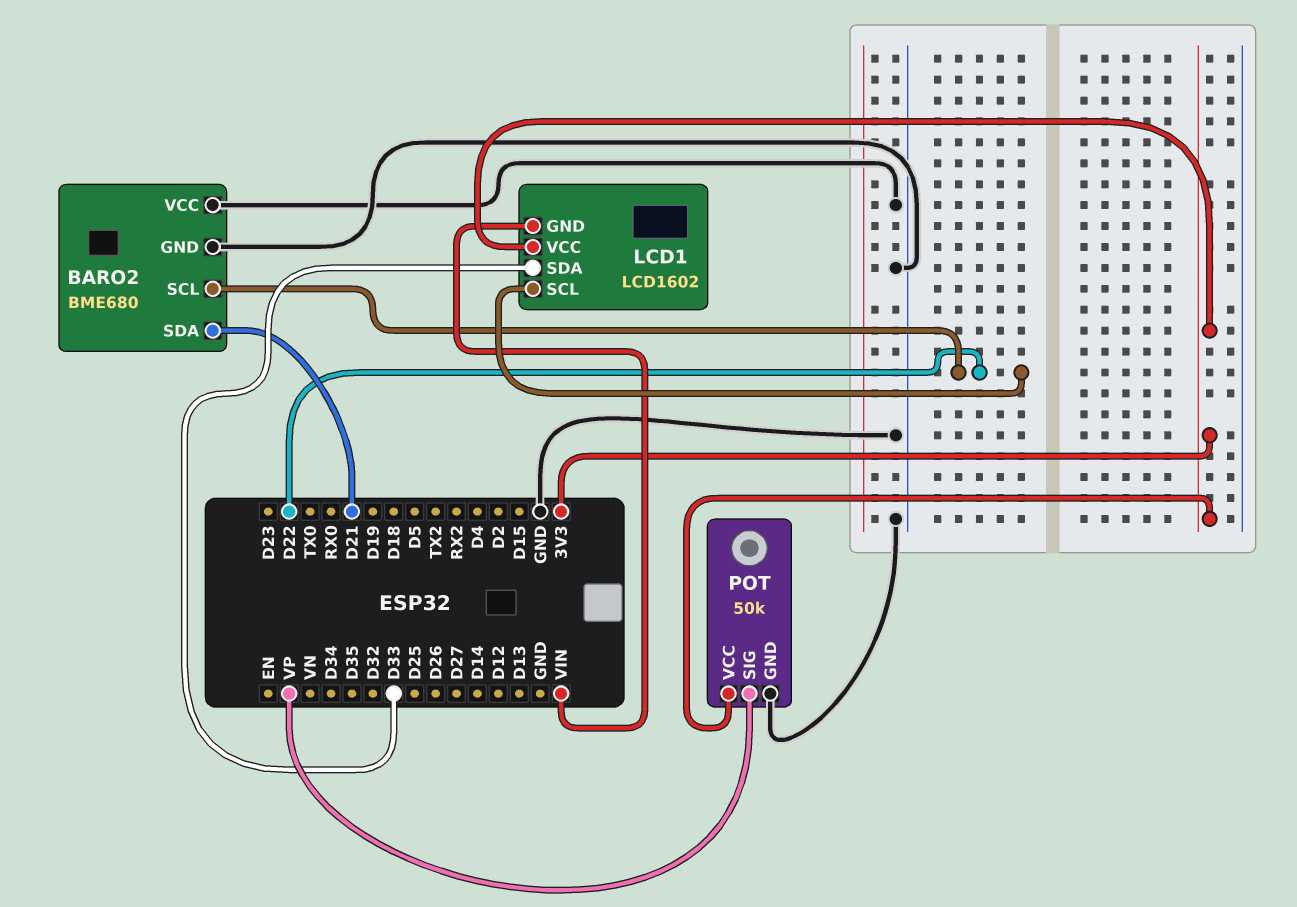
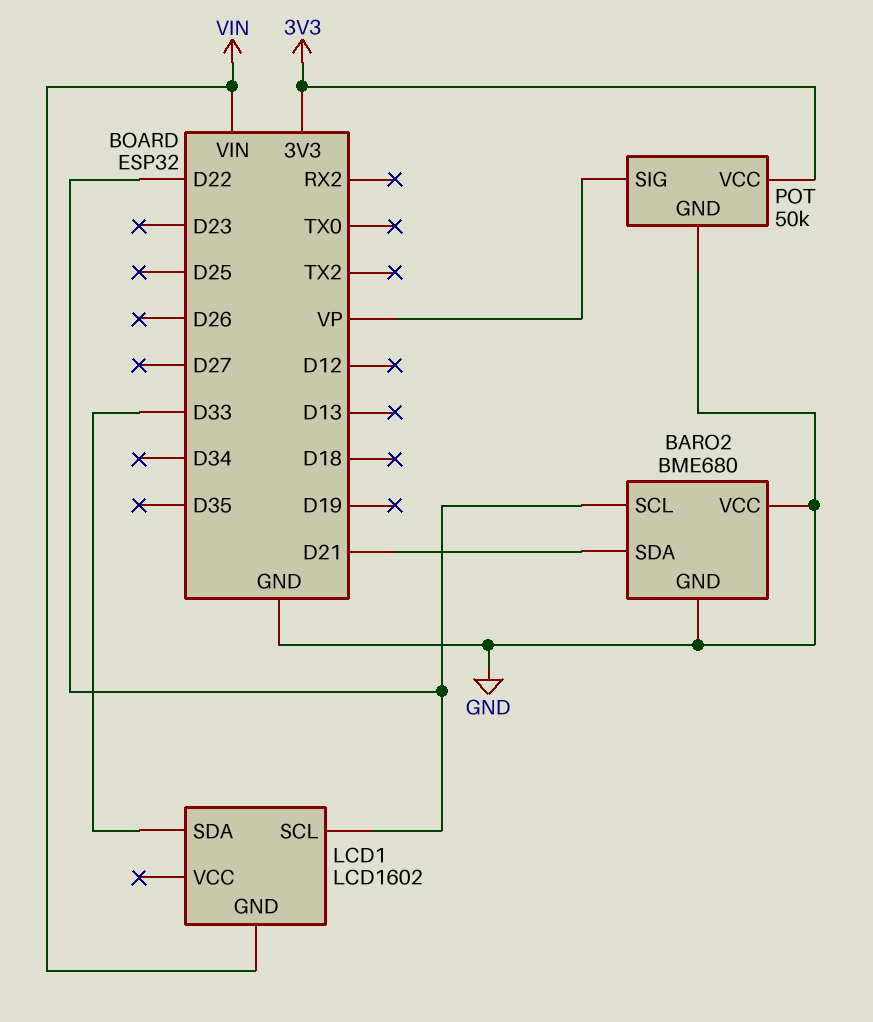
LCD1 pin VCC: 3V3 -> none

